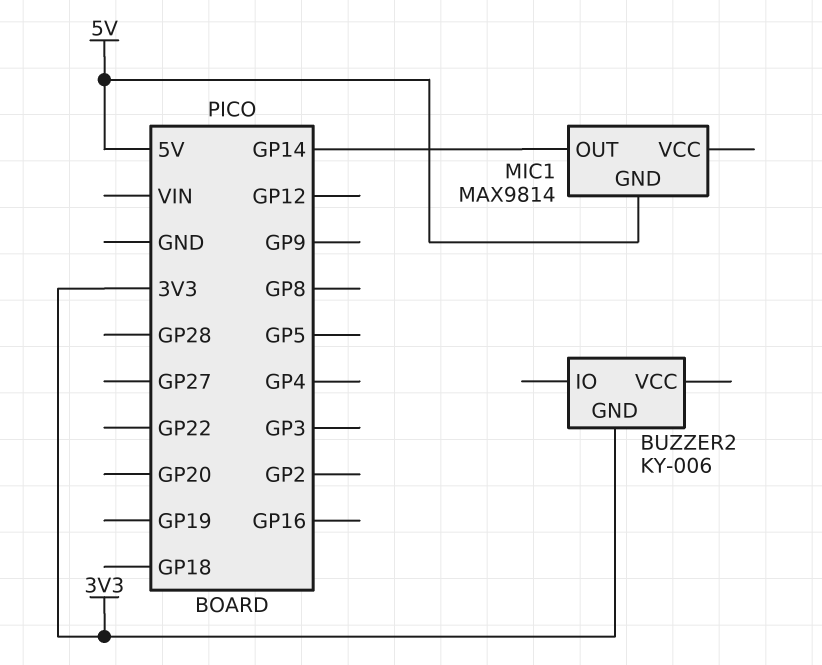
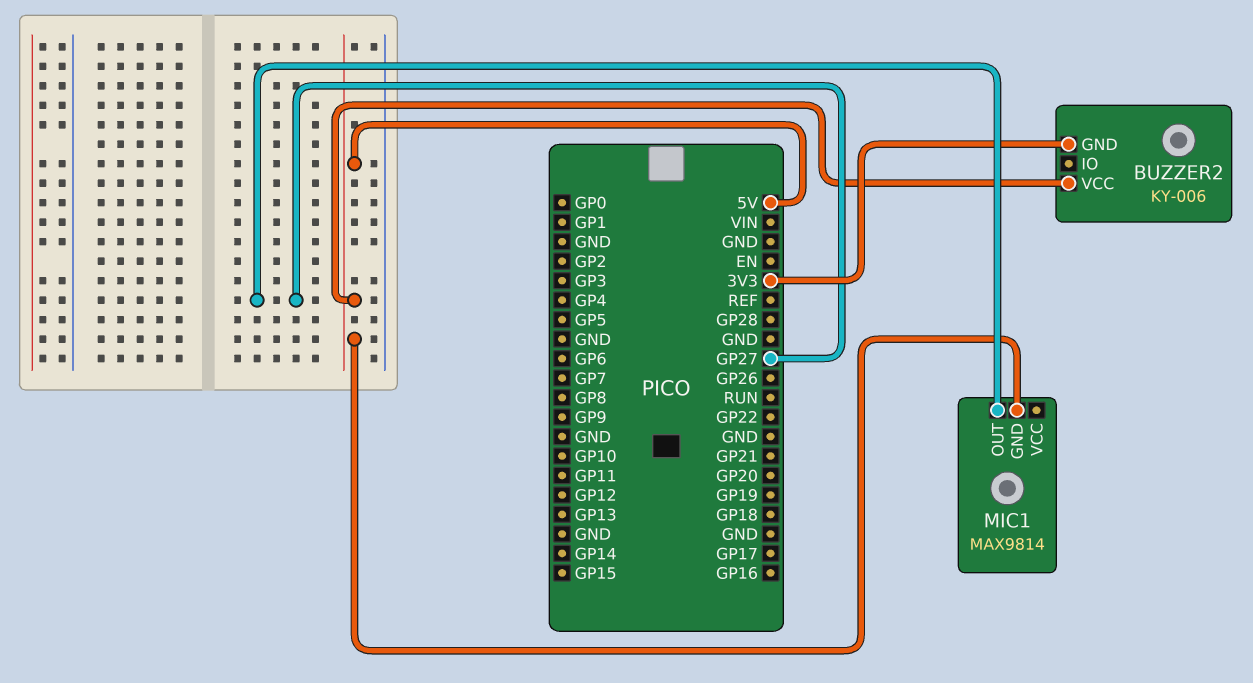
BUZZER2 pin VCC: none -> 5V
MIC1 pin OUT: GP14 -> GP27

